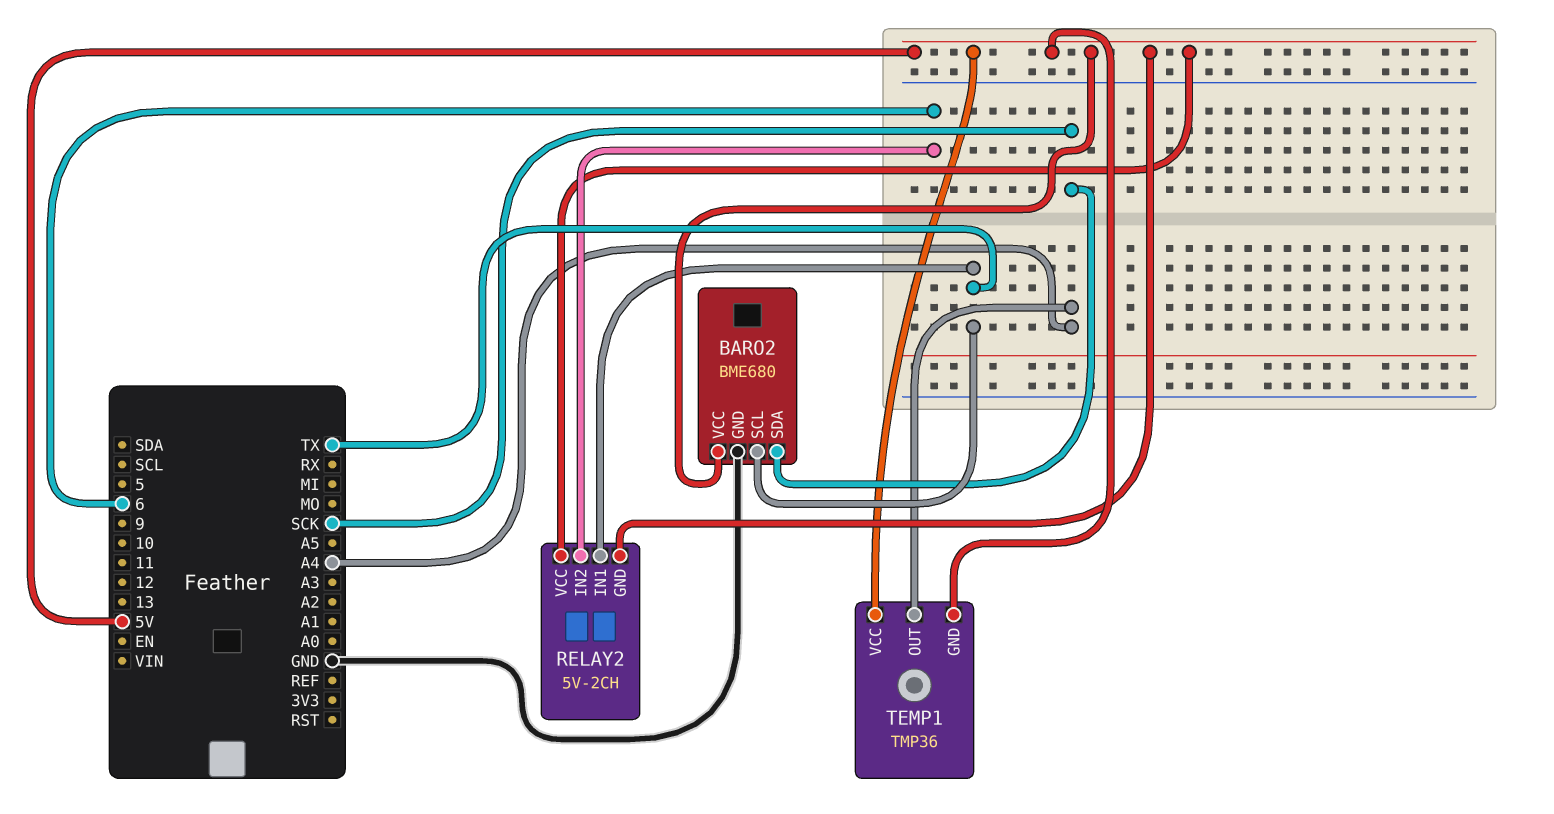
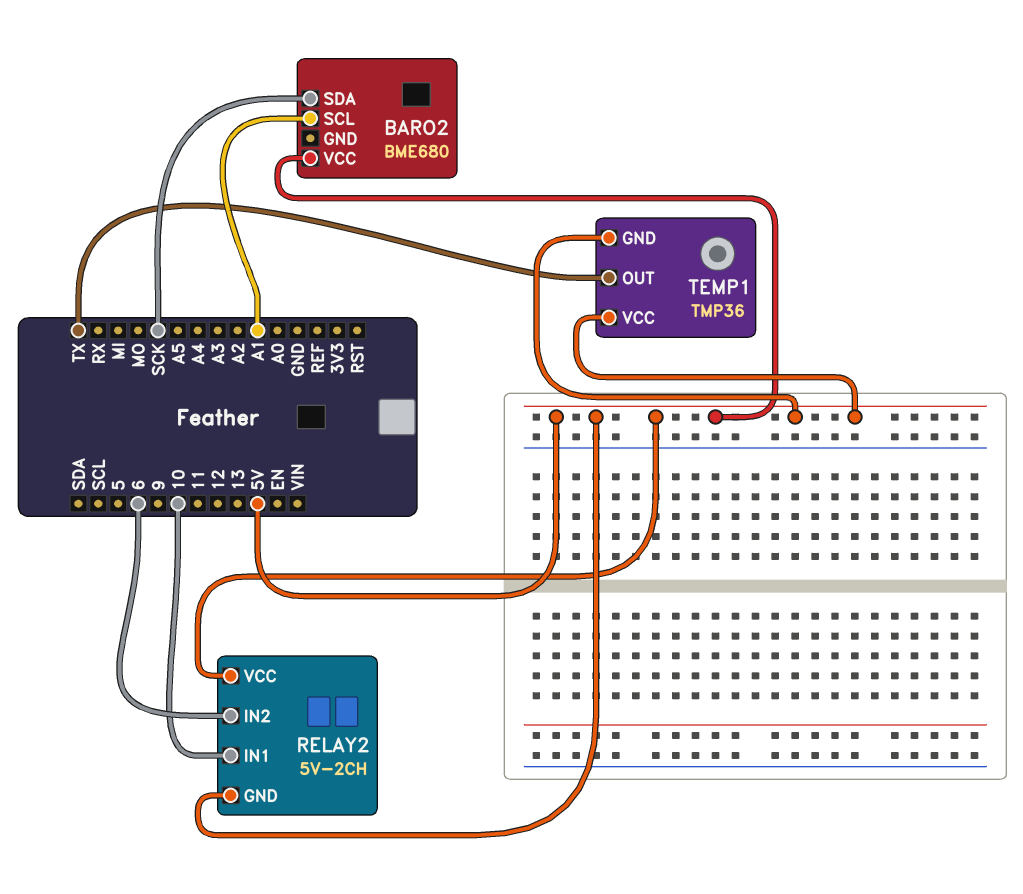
BARO2 pin GND: GND -> none
BARO2 pin SCL: TX -> A1
RELAY2 pin IN1: TX -> 10
TEMP1 pin OUT: A4 -> TX

